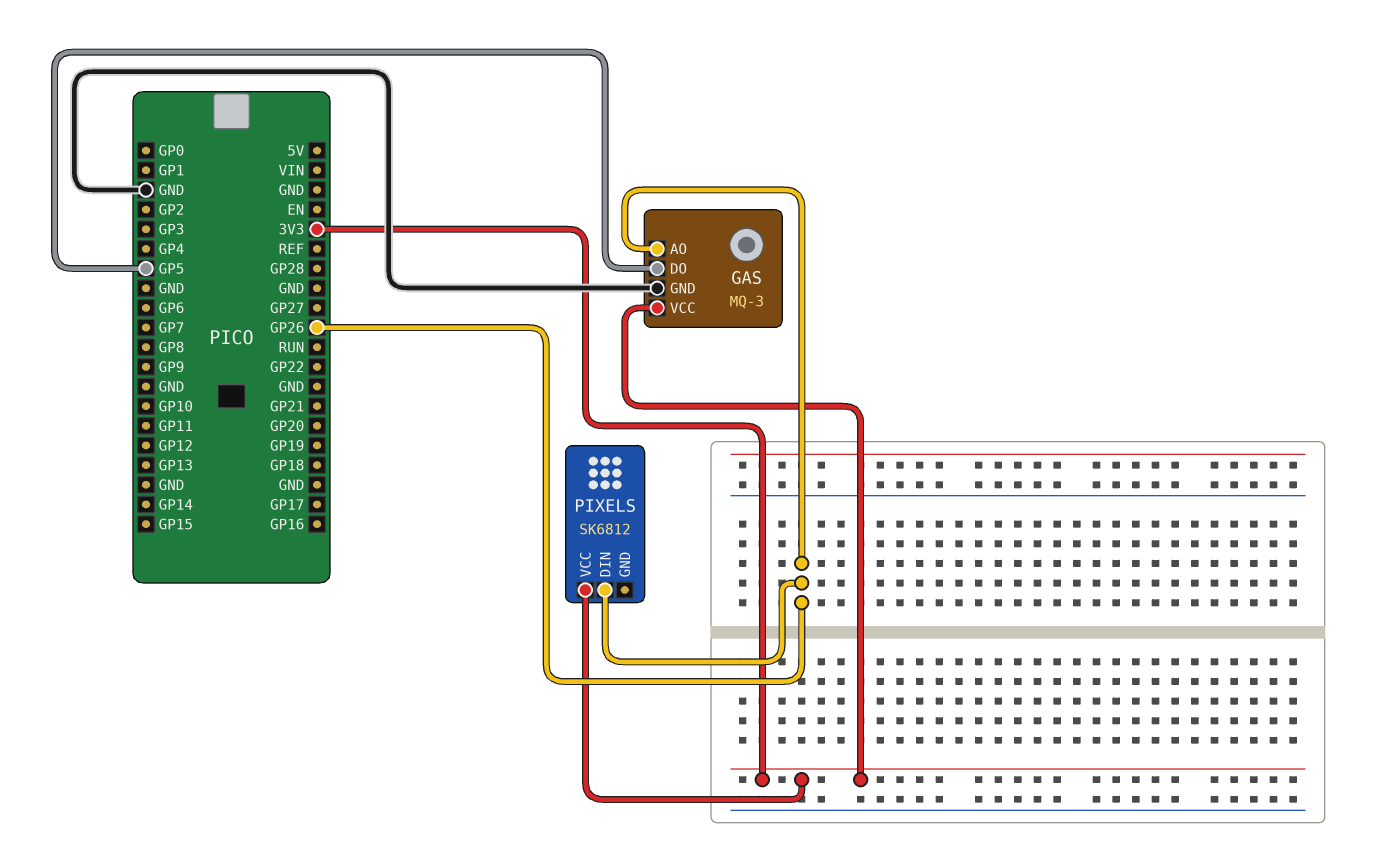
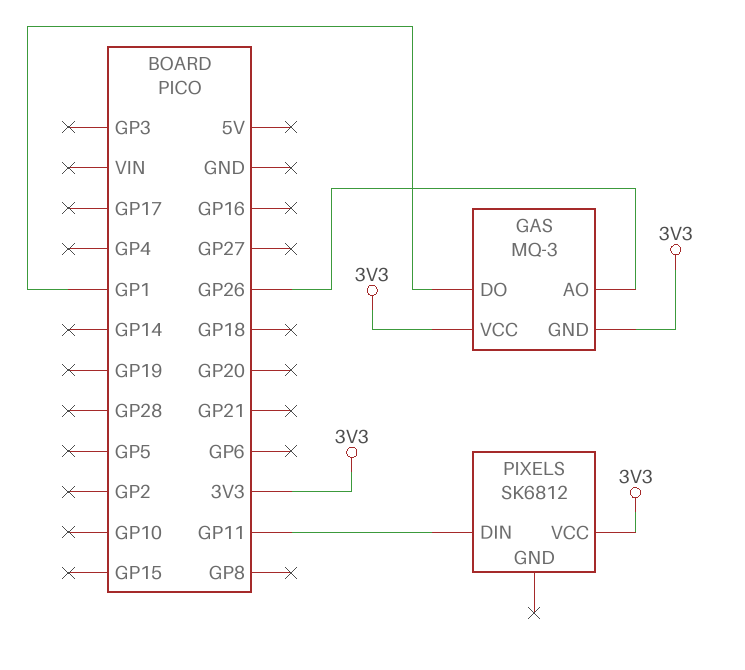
GAS pin DO: GP5 -> GP1
GAS pin GND: GND -> 3V3
PIXELS pin DIN: GP26 -> GP11

